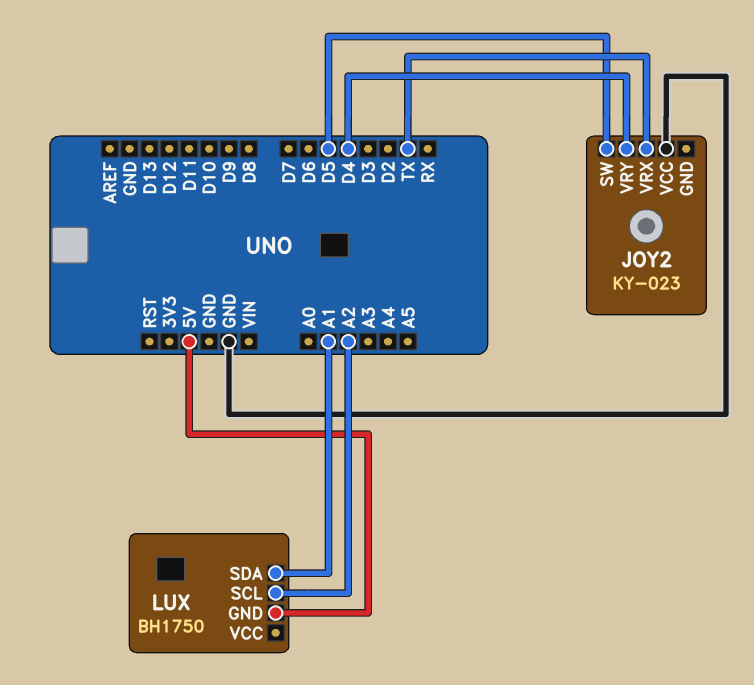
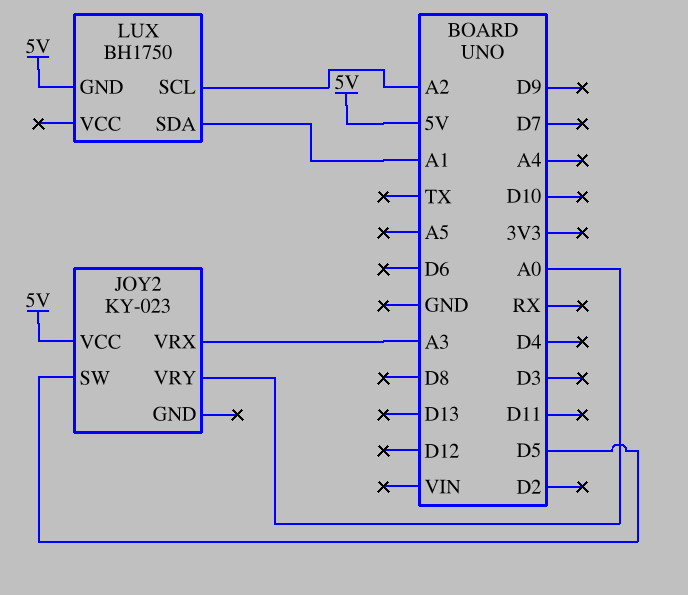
JOY2 pin VCC: GND -> 5V
JOY2 pin VRX: TX -> A3
JOY2 pin VRY: D4 -> A0

